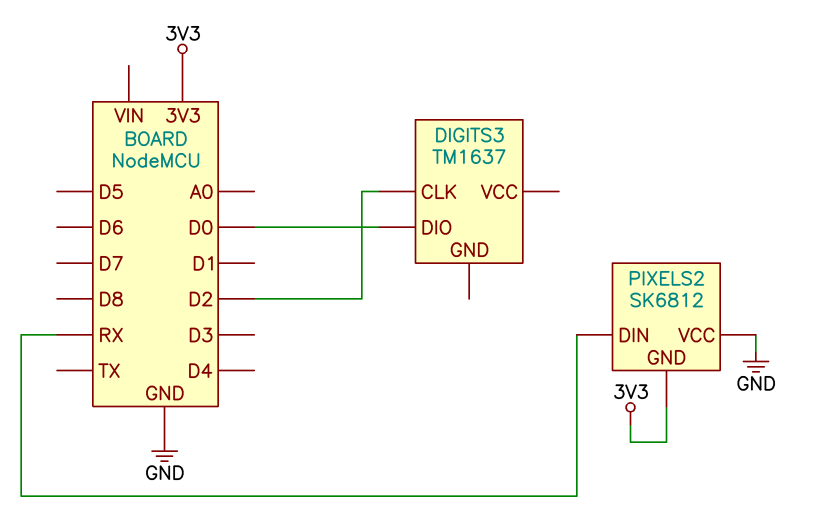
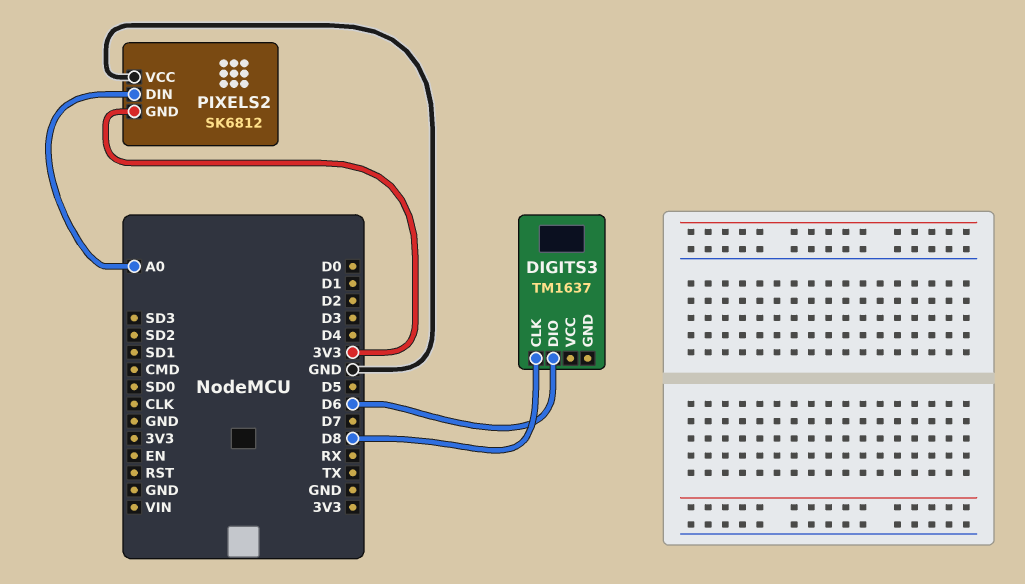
DIGITS3 pin CLK: D2 -> D8
DIGITS3 pin DIO: D0 -> D6
PIXELS2 pin DIN: RX -> A0

